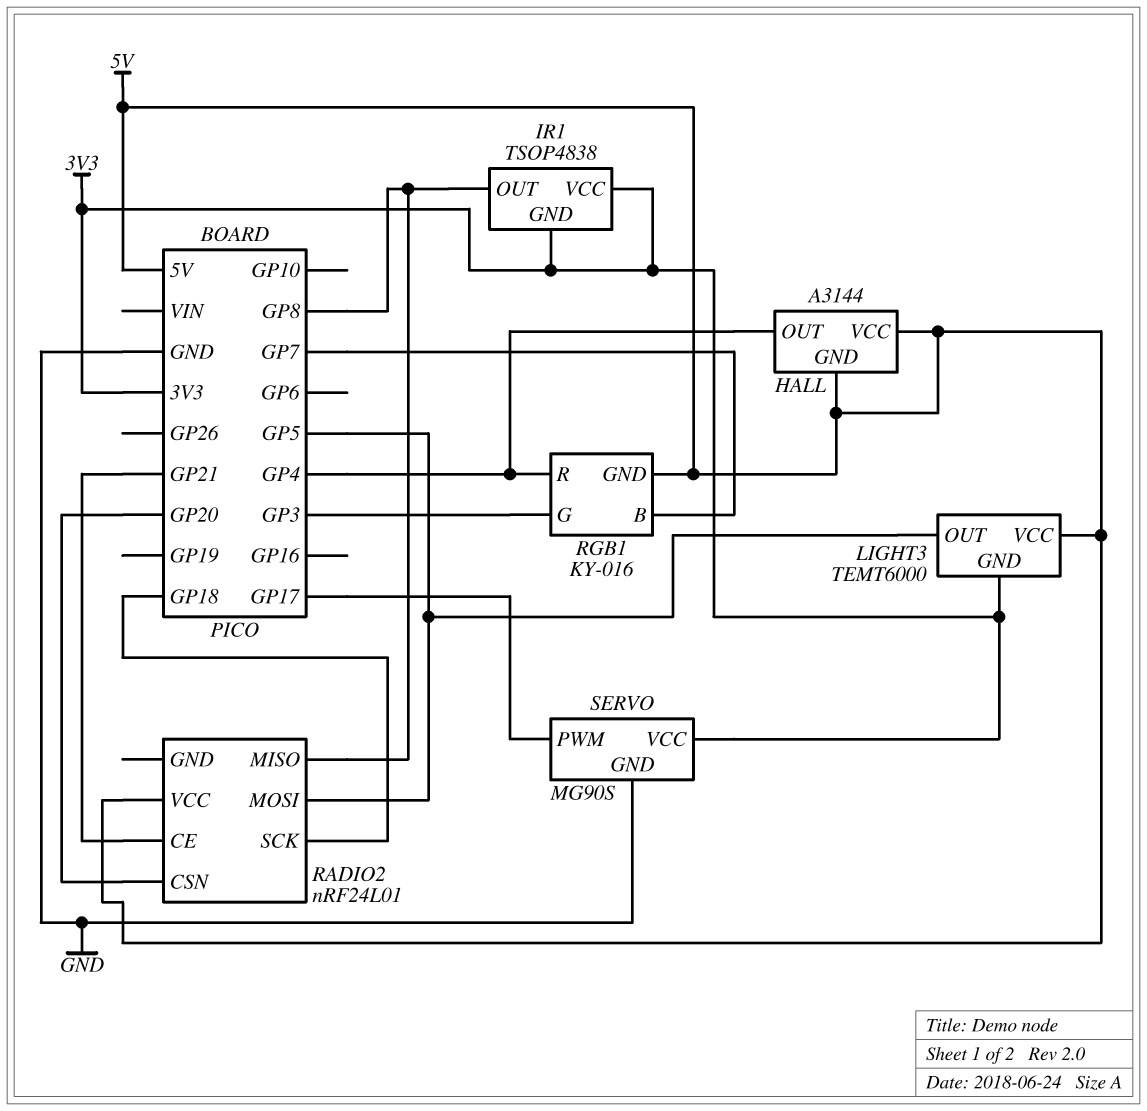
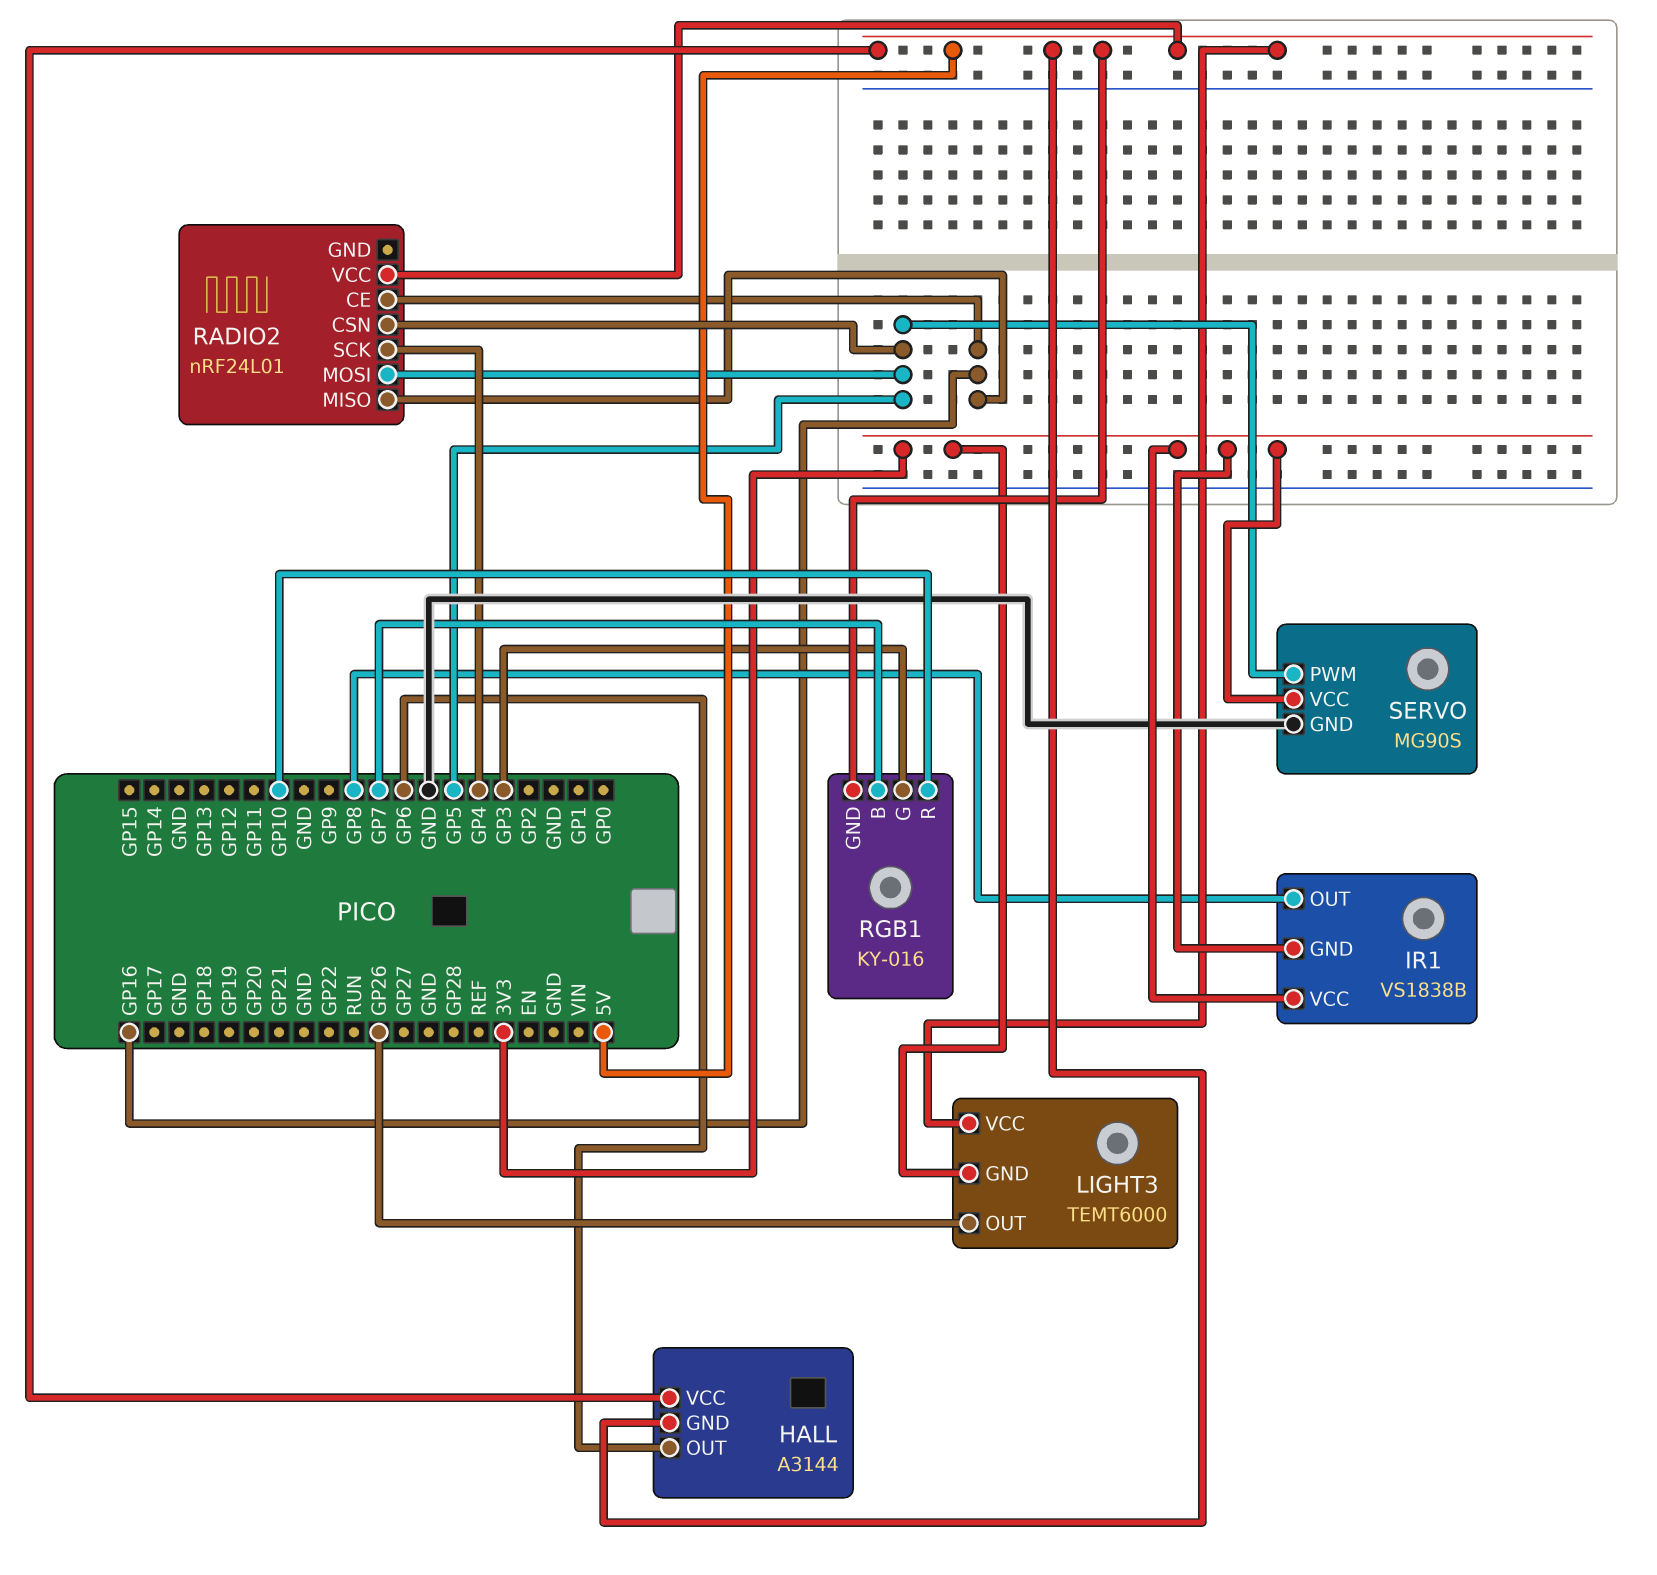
HALL pin OUT: GP4 -> GP6
IR1: TSOP4838 -> VS1838B
LIGHT3 pin OUT: GP5 -> GP26
RADIO2 pin CE: GP21 -> GP16
RADIO2 pin CSN: GP20 -> GP5
RADIO2 pin MISO: GP8 -> GP16
RADIO2 pin SCK: GP18 -> GP4
RGB1 pin R: GP4 -> GP10
SERVO pin PWM: GP17 -> GP5

